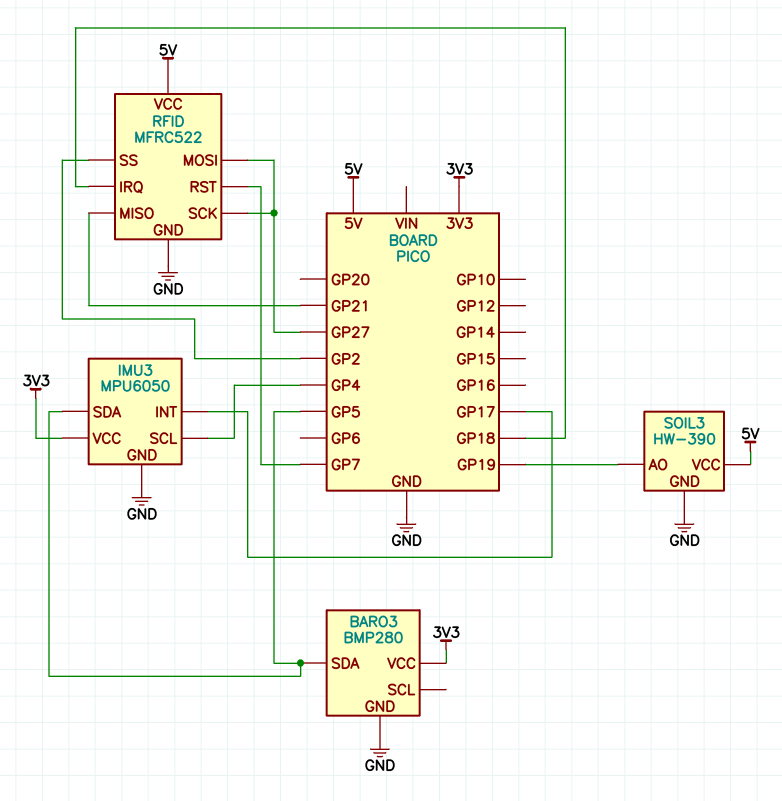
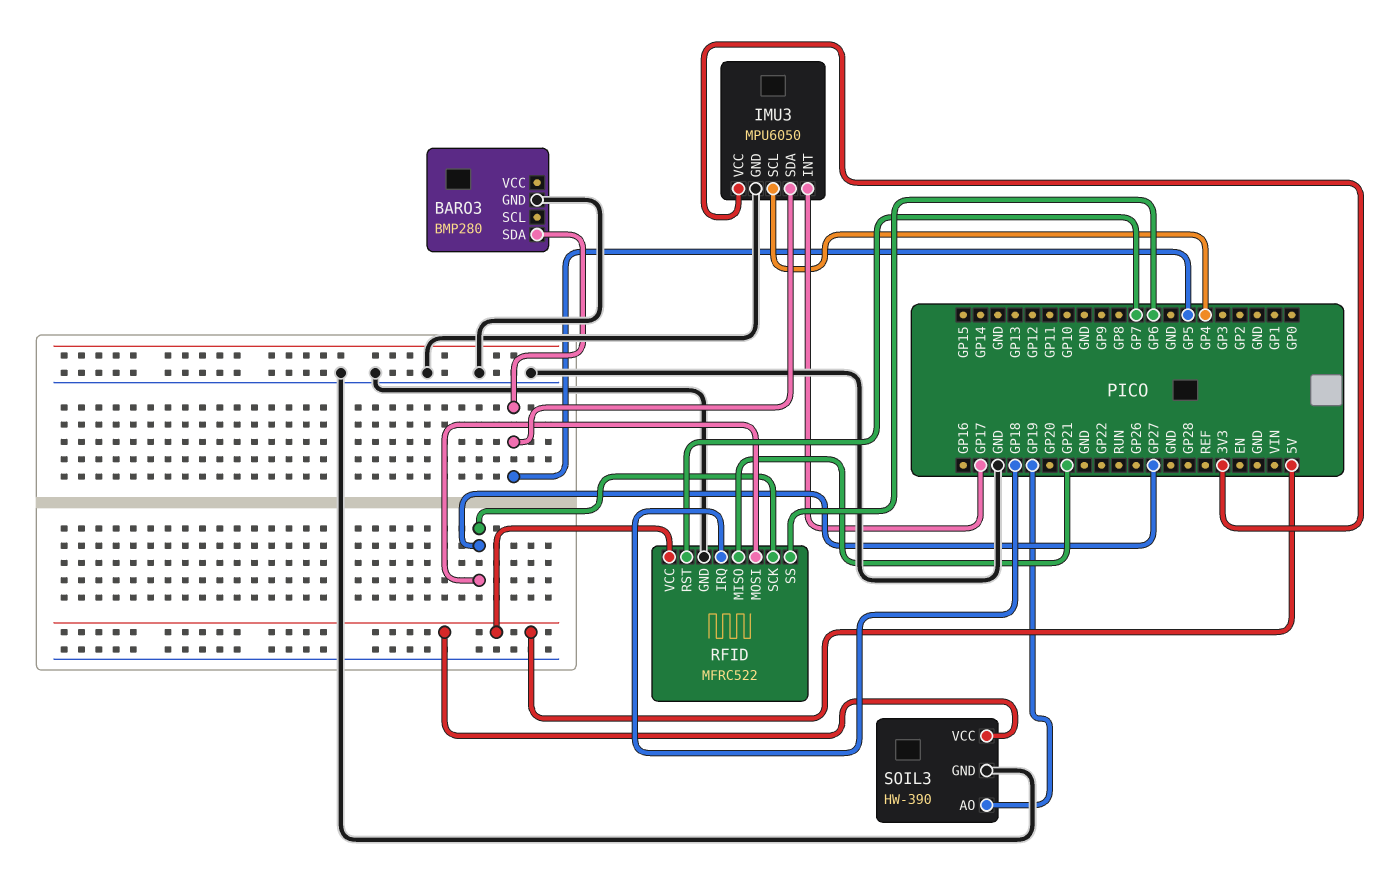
BARO3 pin VCC: 3V3 -> none
RFID pin SS: GP2 -> GP6

